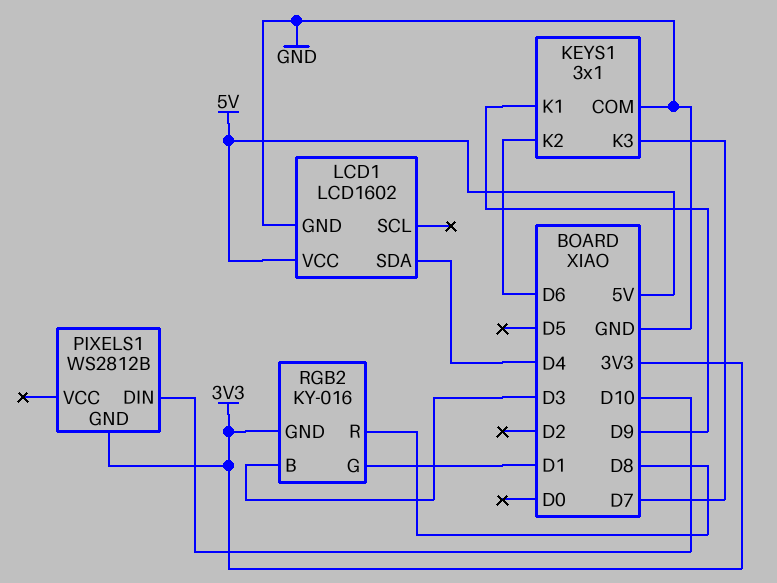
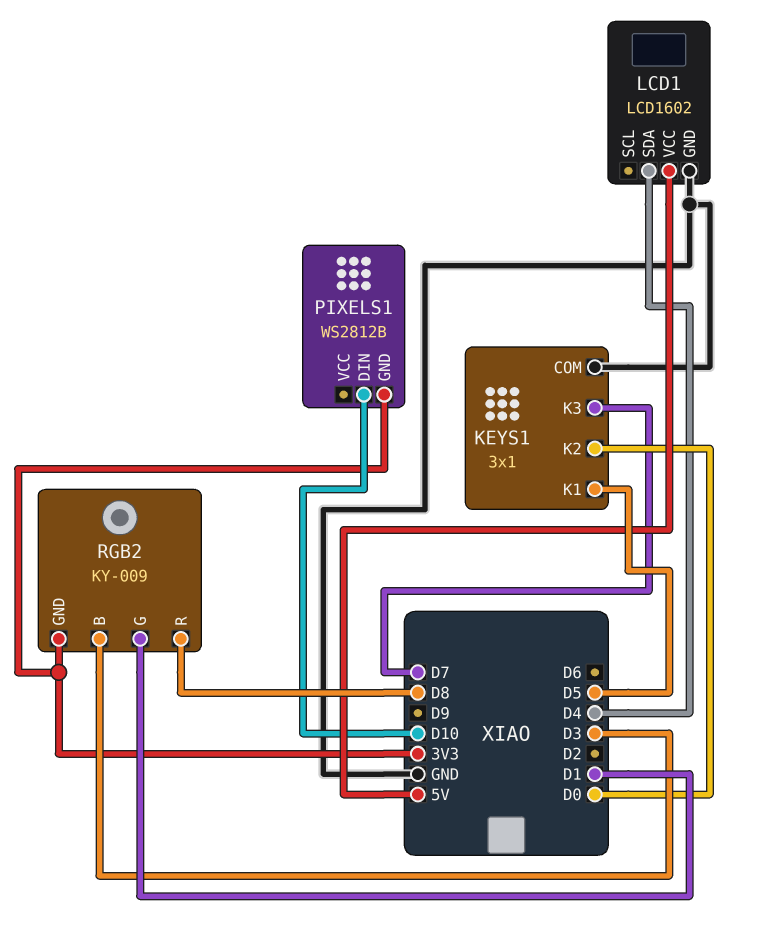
KEYS1 pin K1: D9 -> D5
KEYS1 pin K2: D6 -> D0
RGB2: KY-016 -> KY-009

